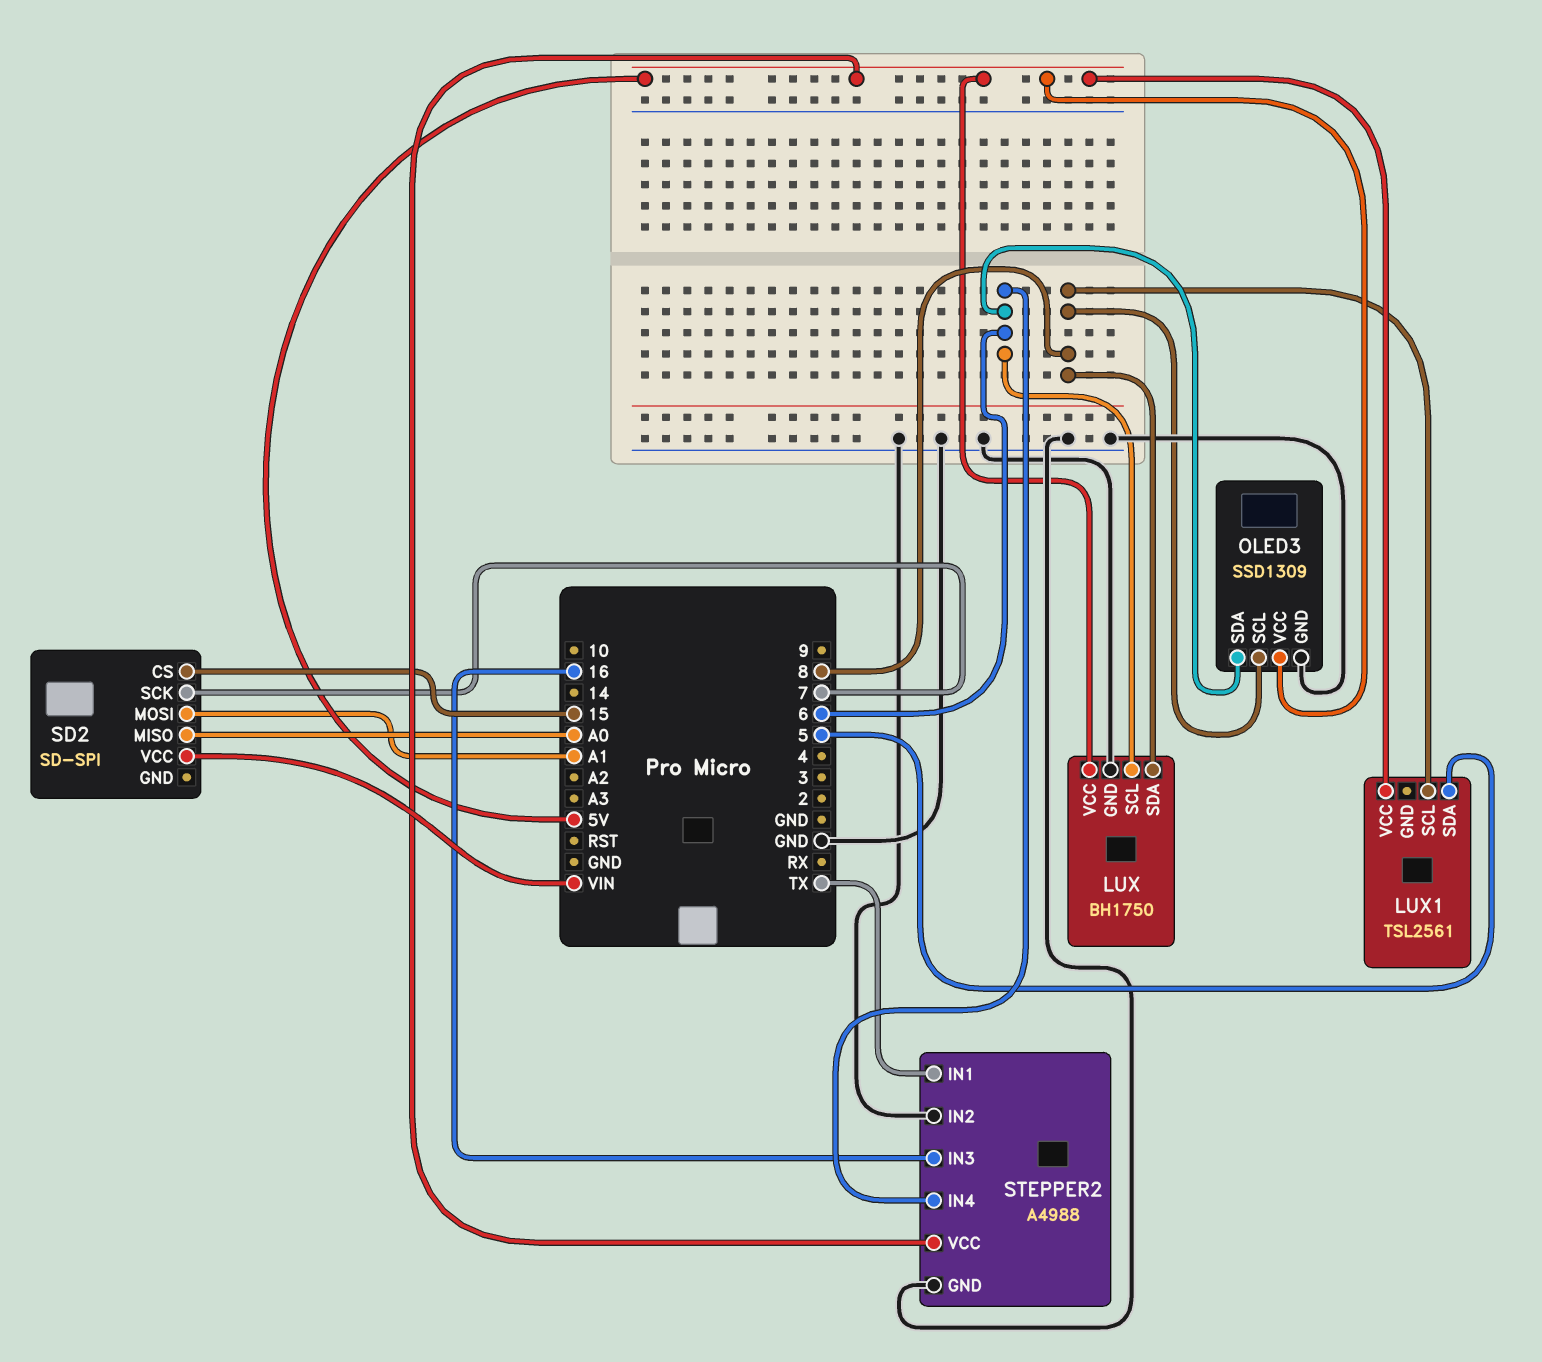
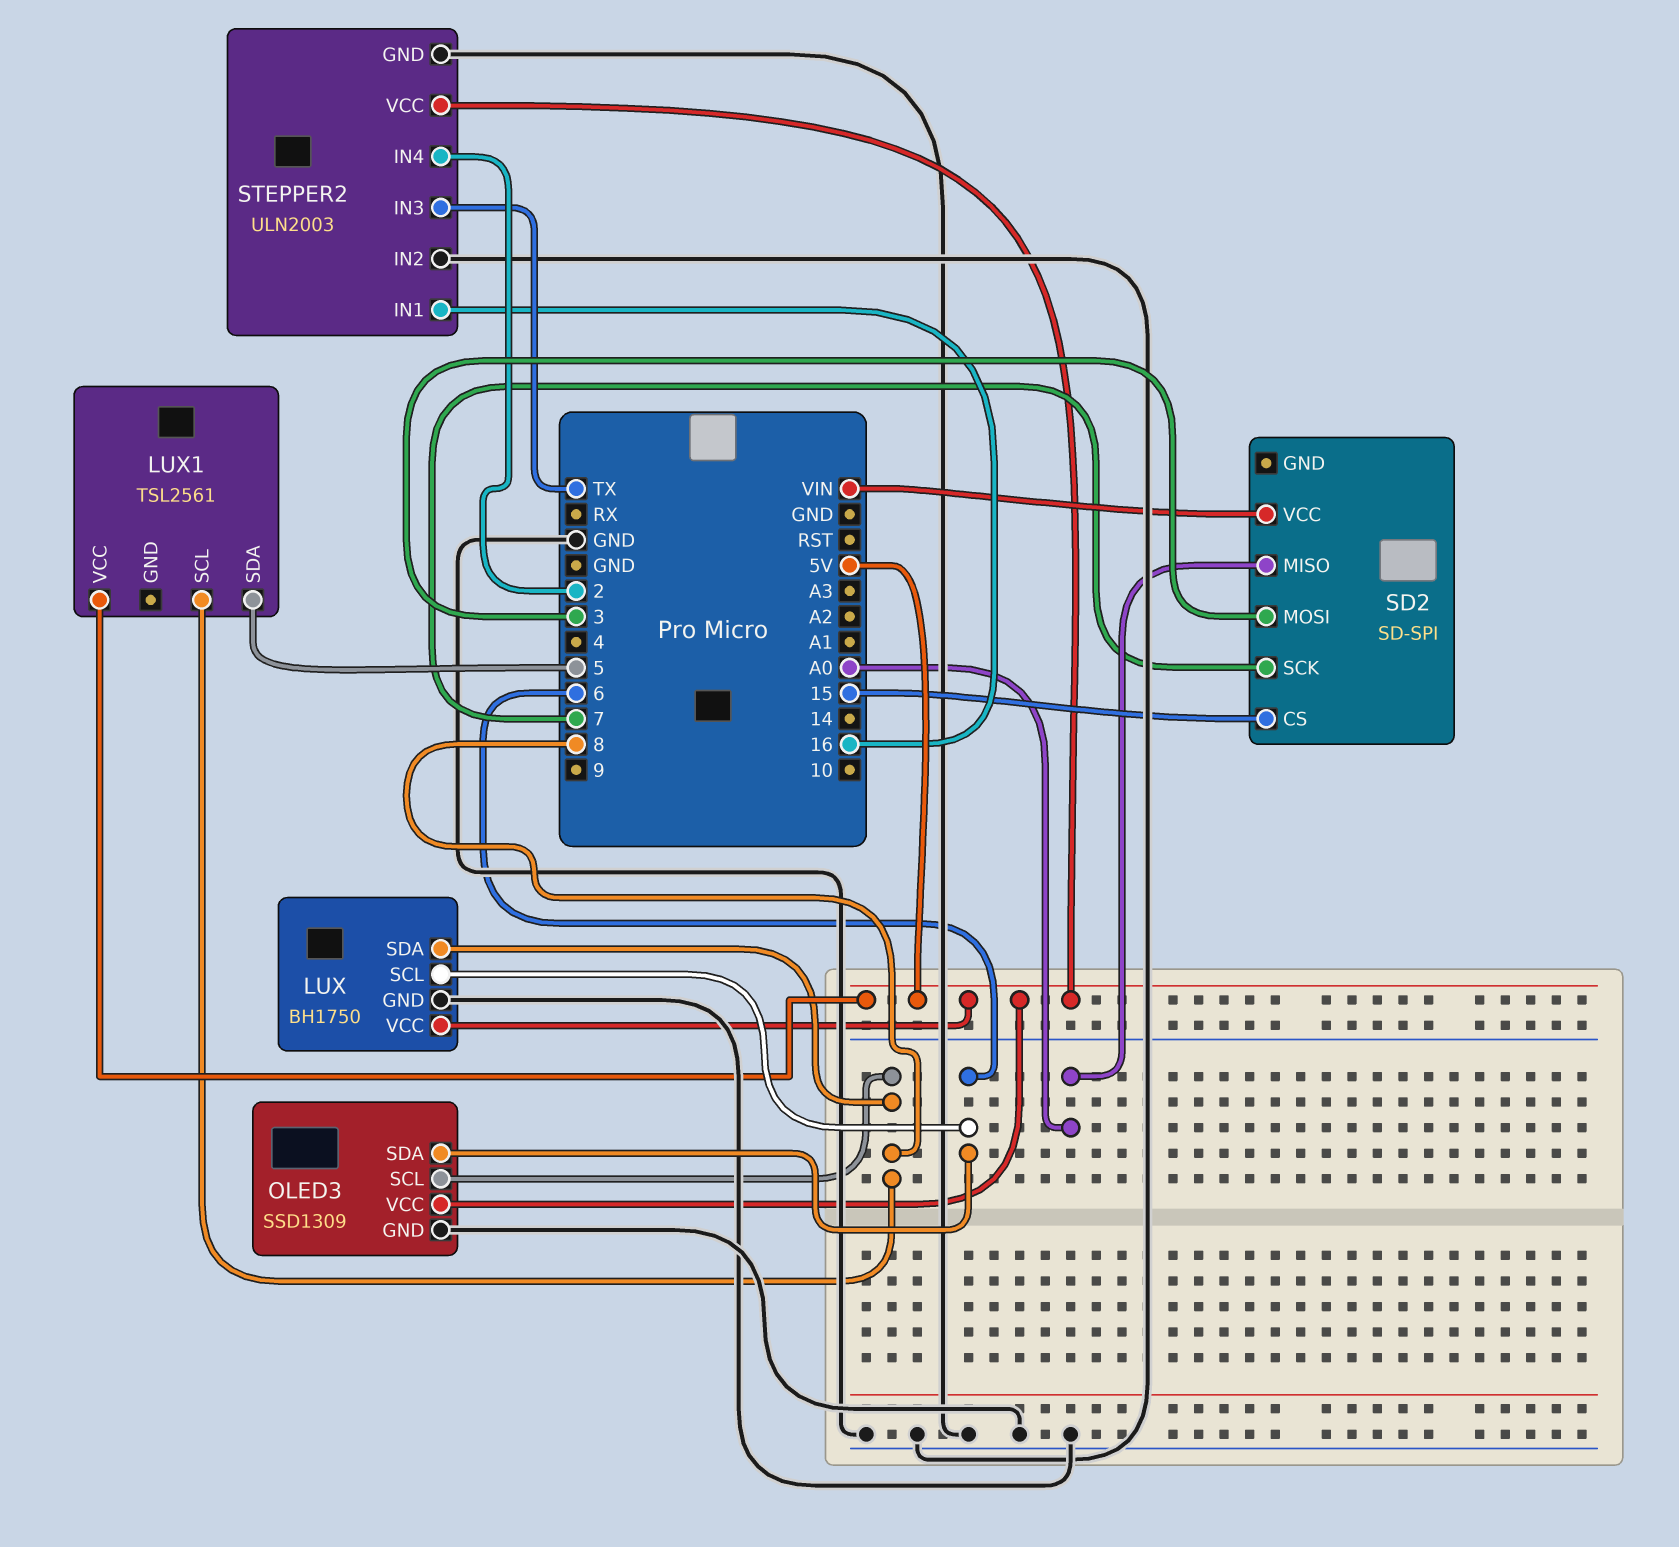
SD2 pin MOSI: A1 -> 3
STEPPER2: A4988 -> ULN2003
STEPPER2 pin IN1: TX -> 16
STEPPER2 pin IN3: 16 -> TX
STEPPER2 pin IN4: 6 -> 2

